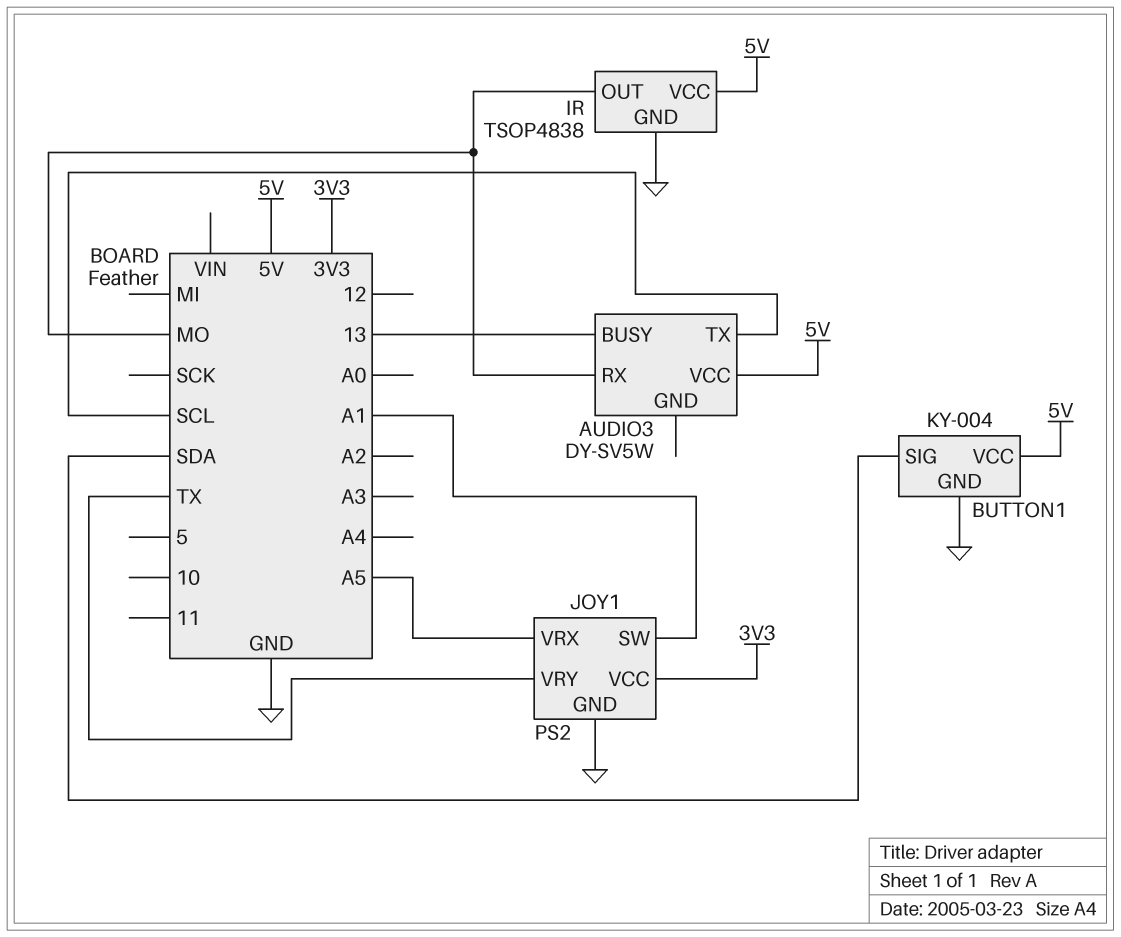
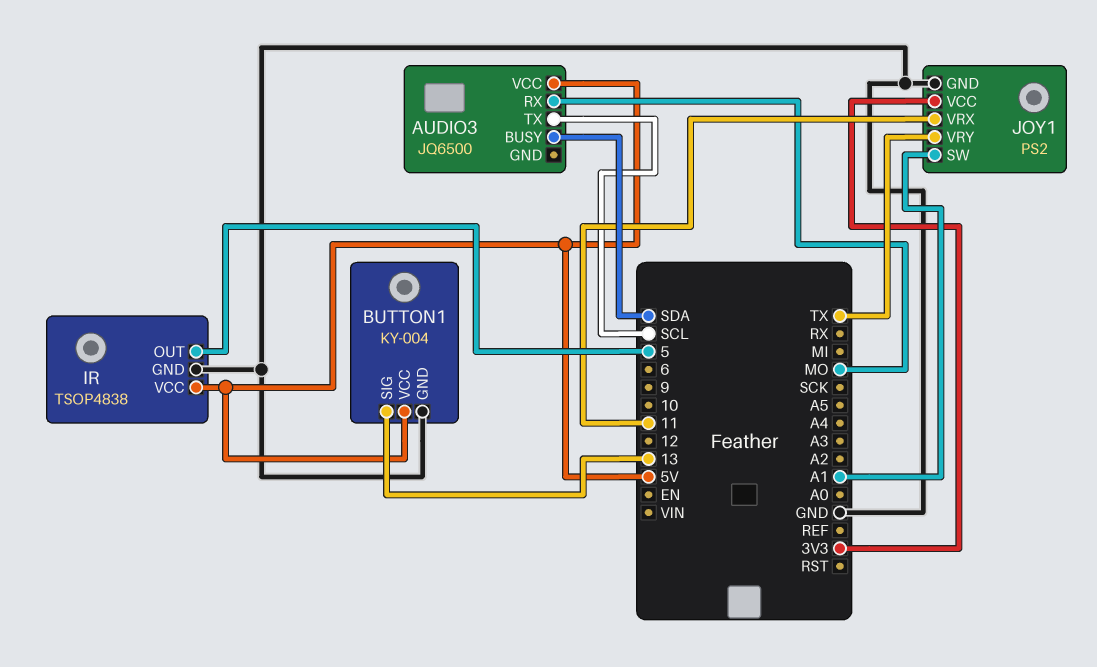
AUDIO3: DY-SV5W -> JQ6500
AUDIO3 pin BUSY: 13 -> SDA
BUTTON1 pin SIG: SDA -> 13
IR pin OUT: MO -> 5
JOY1 pin VRX: A5 -> 11

